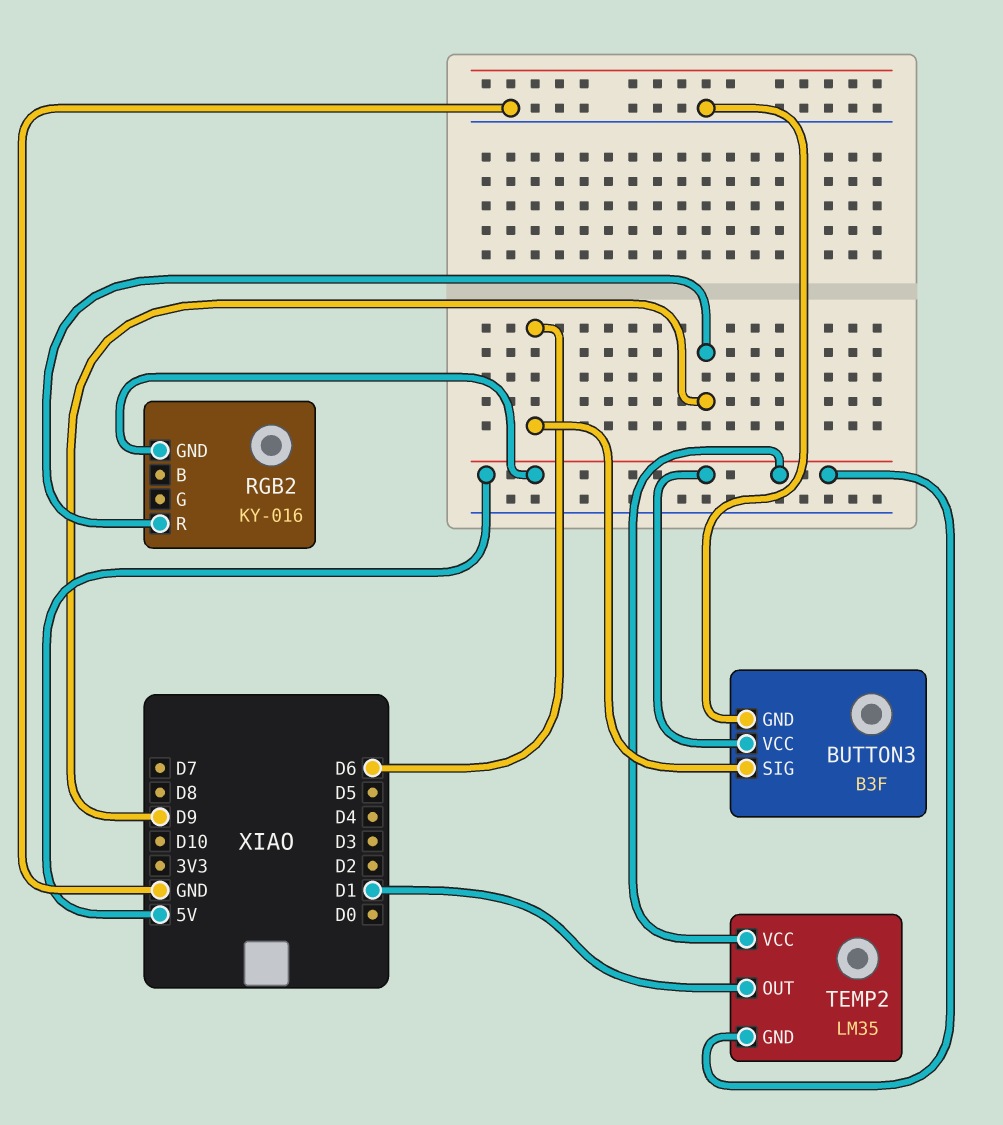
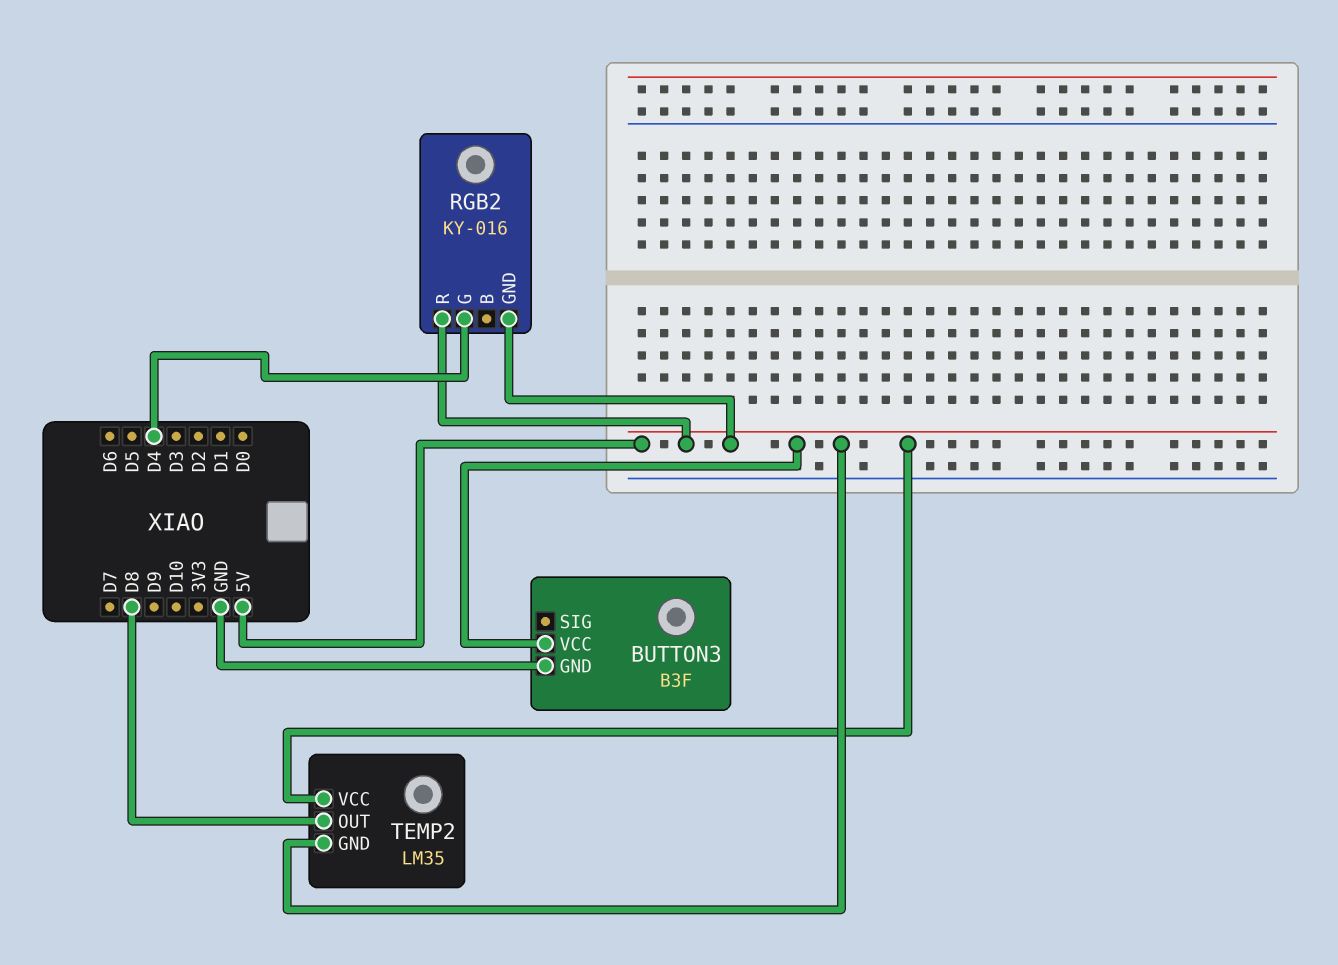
BUTTON3 pin SIG: D6 -> none
RGB2 pin G: none -> D4
RGB2 pin R: D9 -> 5V
TEMP2 pin OUT: D1 -> D8

